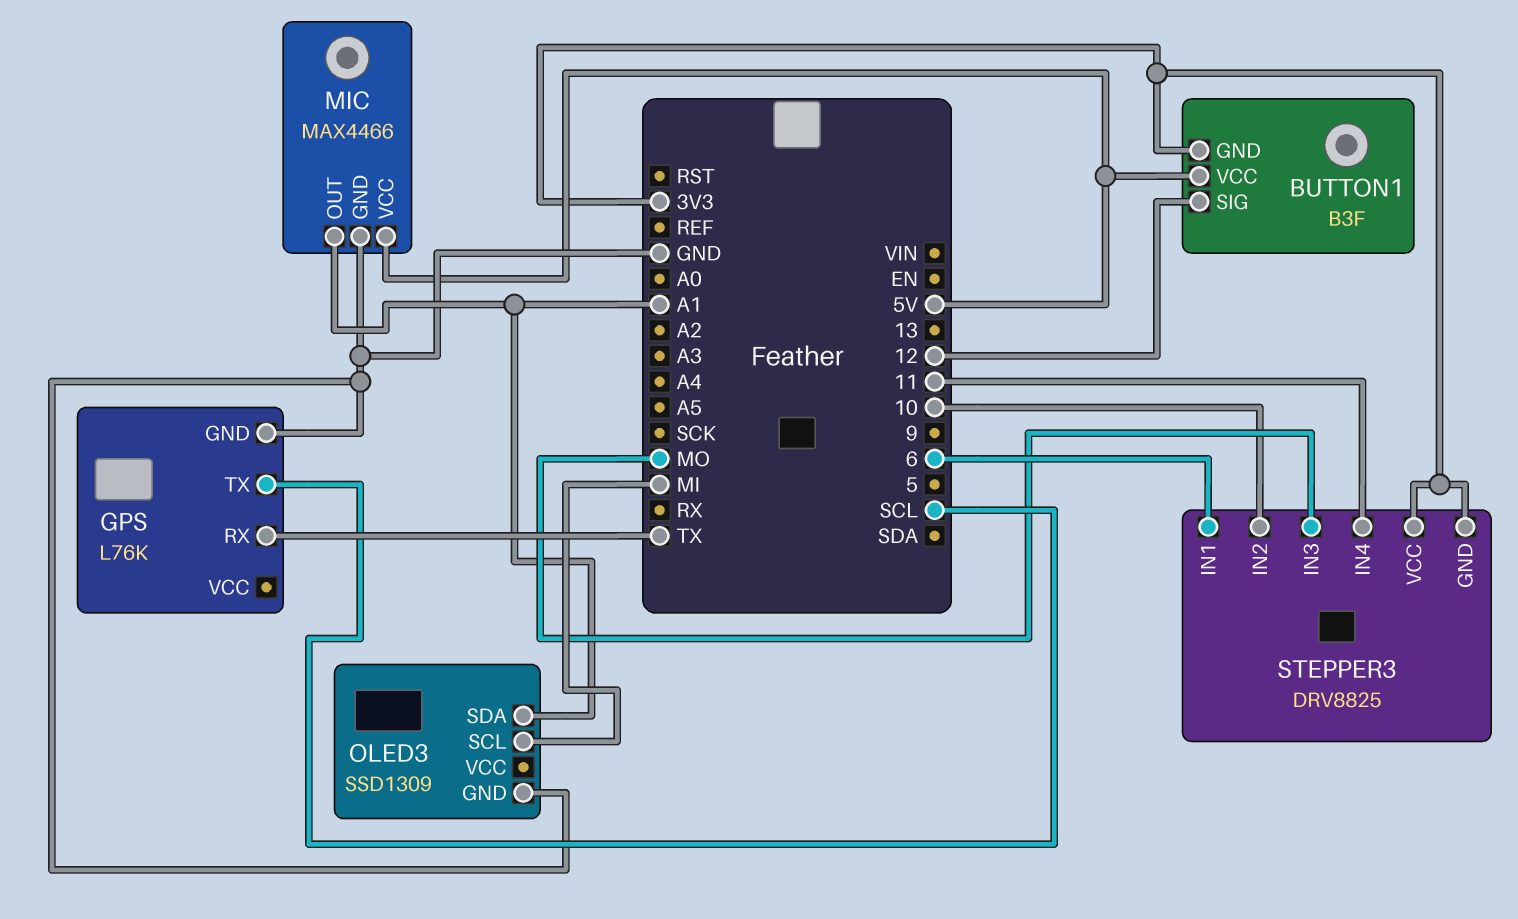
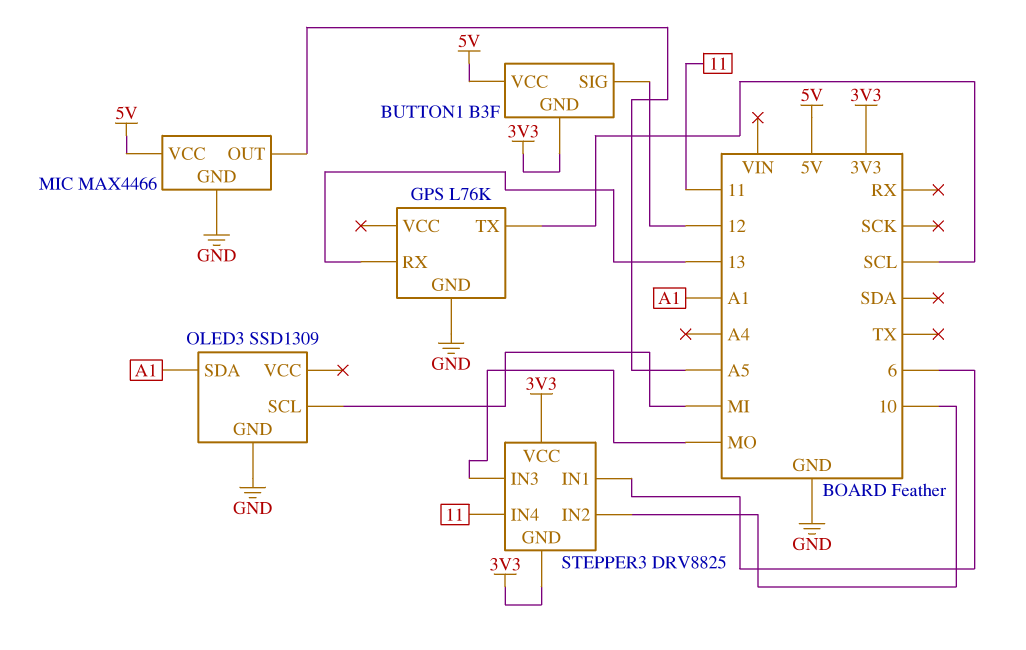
GPS pin RX: TX -> 13
MIC pin OUT: A1 -> A5

